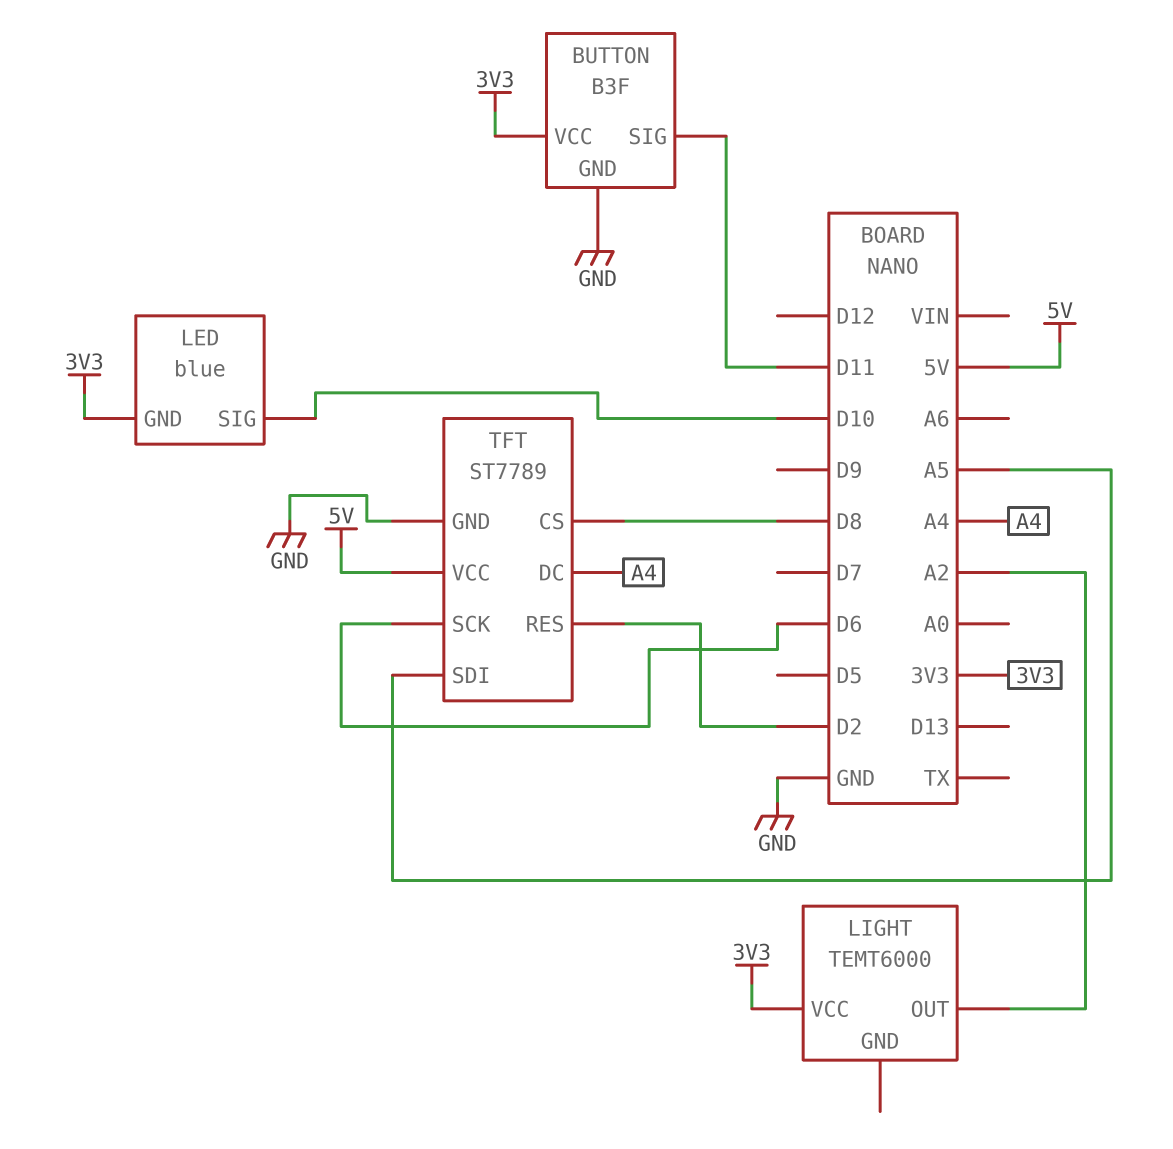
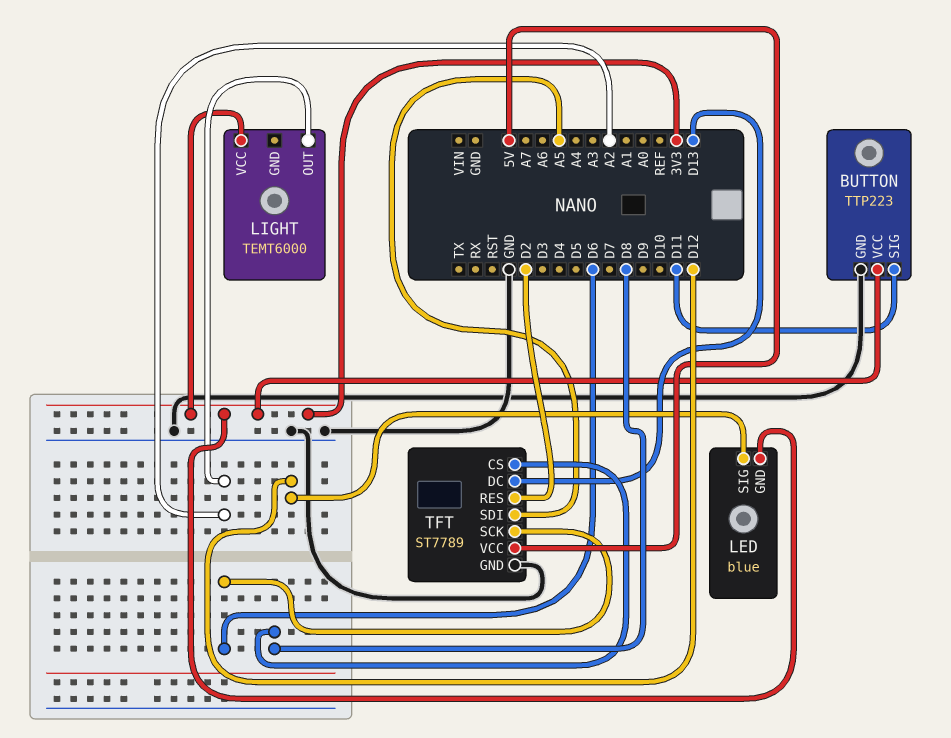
BUTTON: B3F -> TTP223
LED pin SIG: D10 -> D12
TFT pin DC: A4 -> D13

